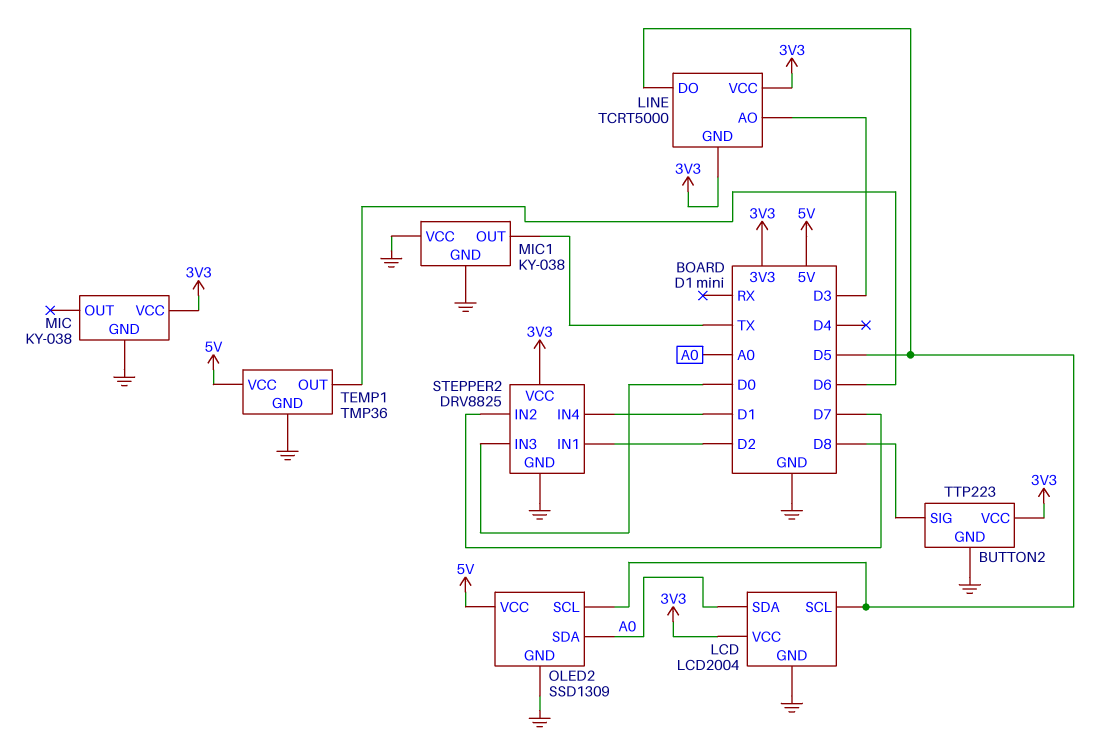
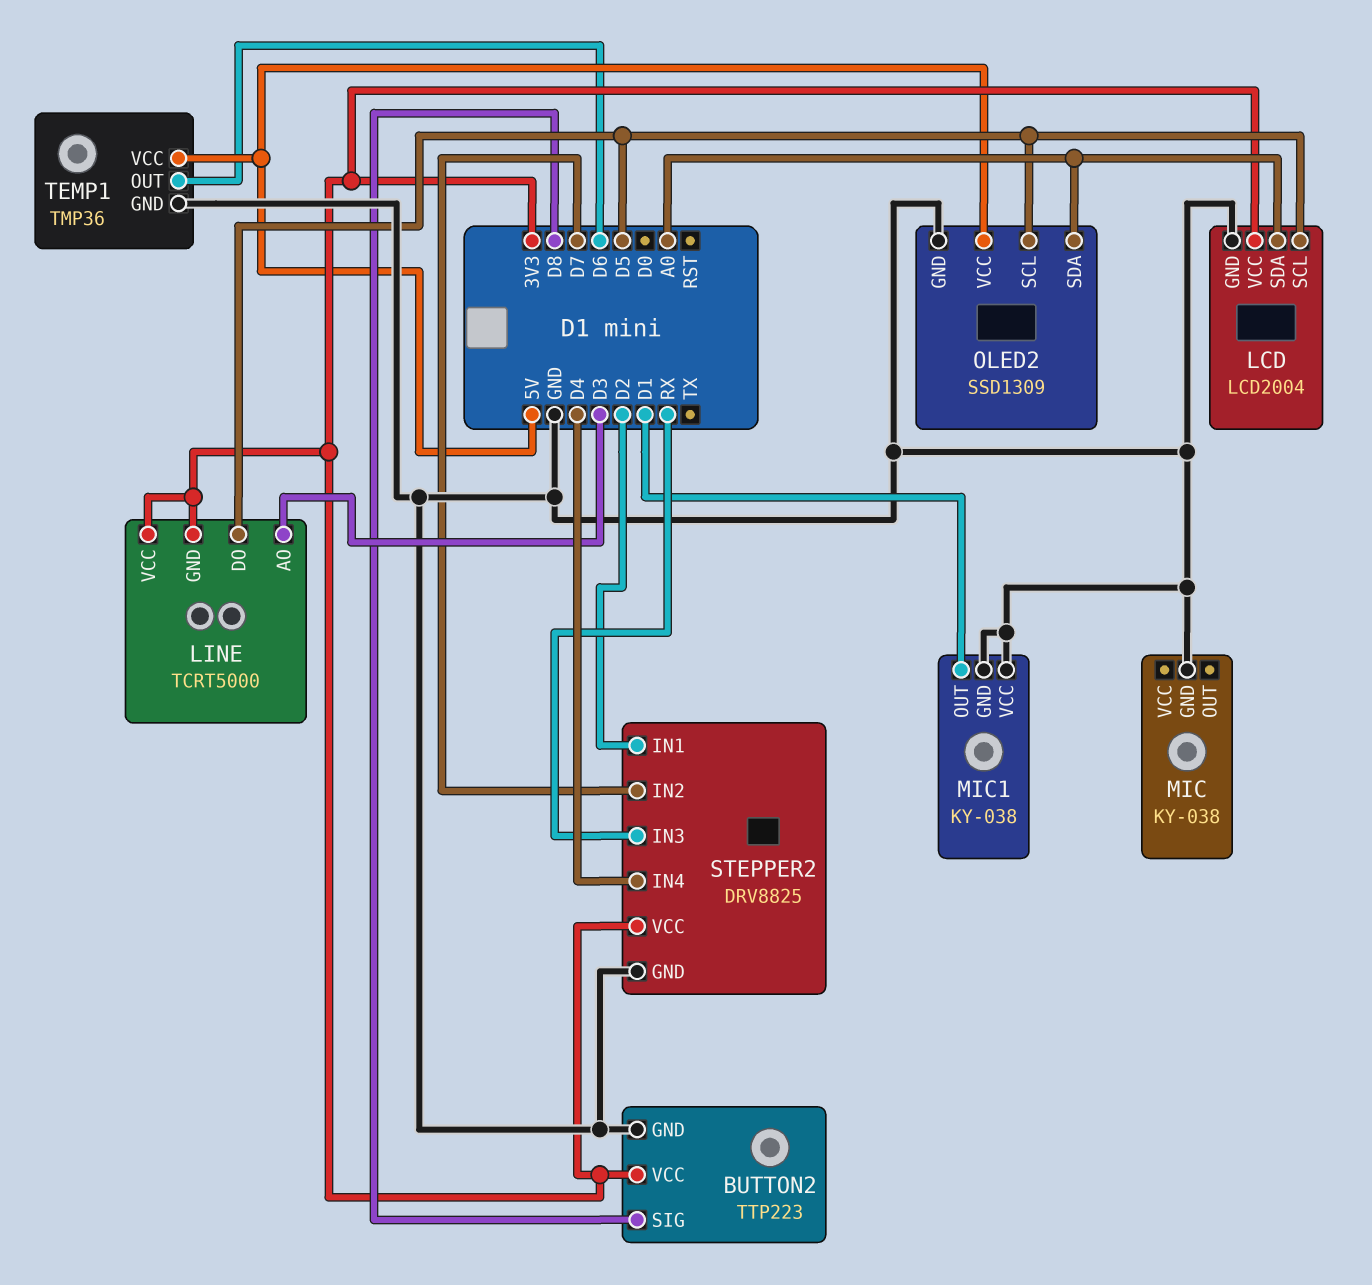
MIC pin VCC: 3V3 -> none
MIC1 pin OUT: TX -> D1
STEPPER2 pin IN3: D0 -> RX
STEPPER2 pin IN4: D1 -> D4

